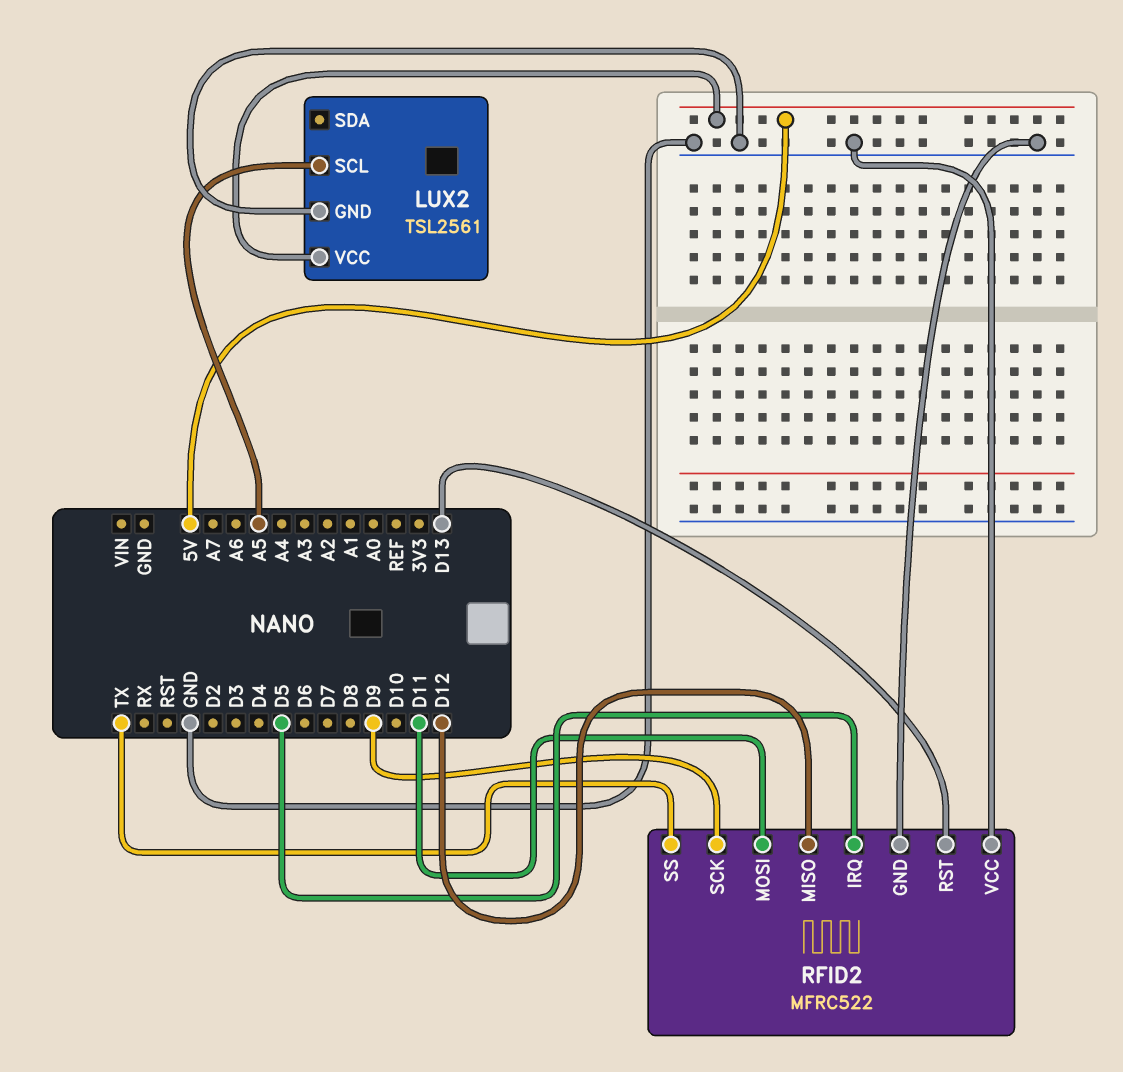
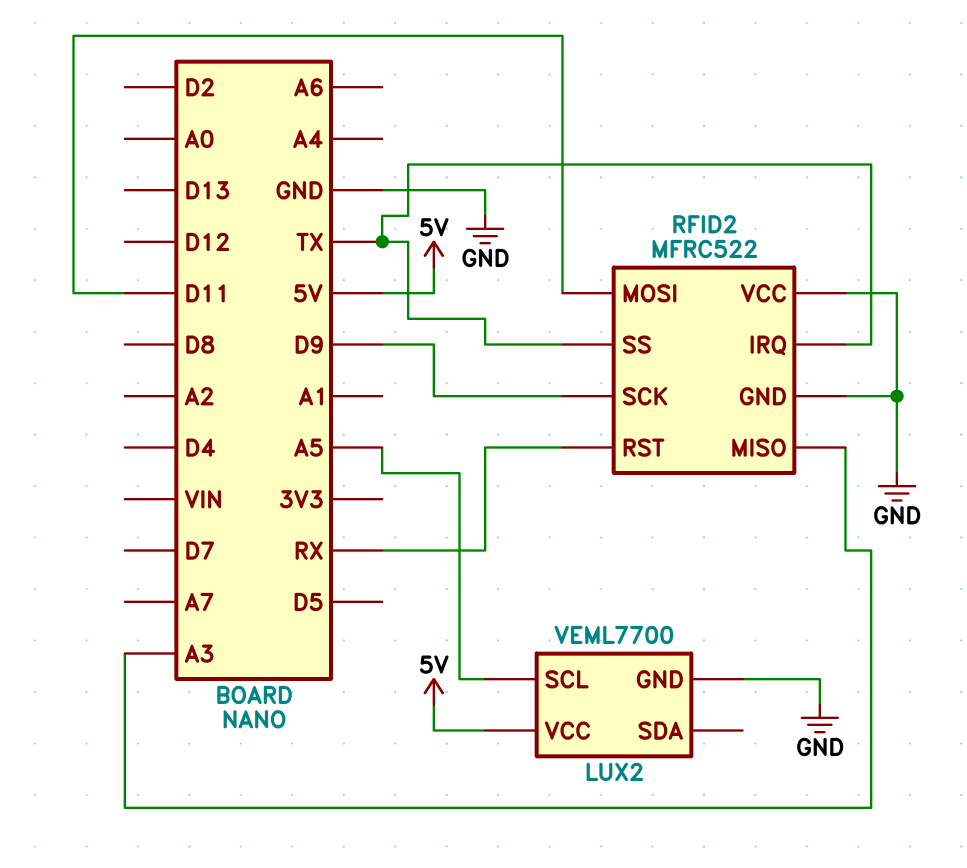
LUX2: TSL2561 -> VEML7700
RFID2 pin IRQ: D5 -> TX
RFID2 pin MISO: D12 -> A3
RFID2 pin RST: D13 -> RX

